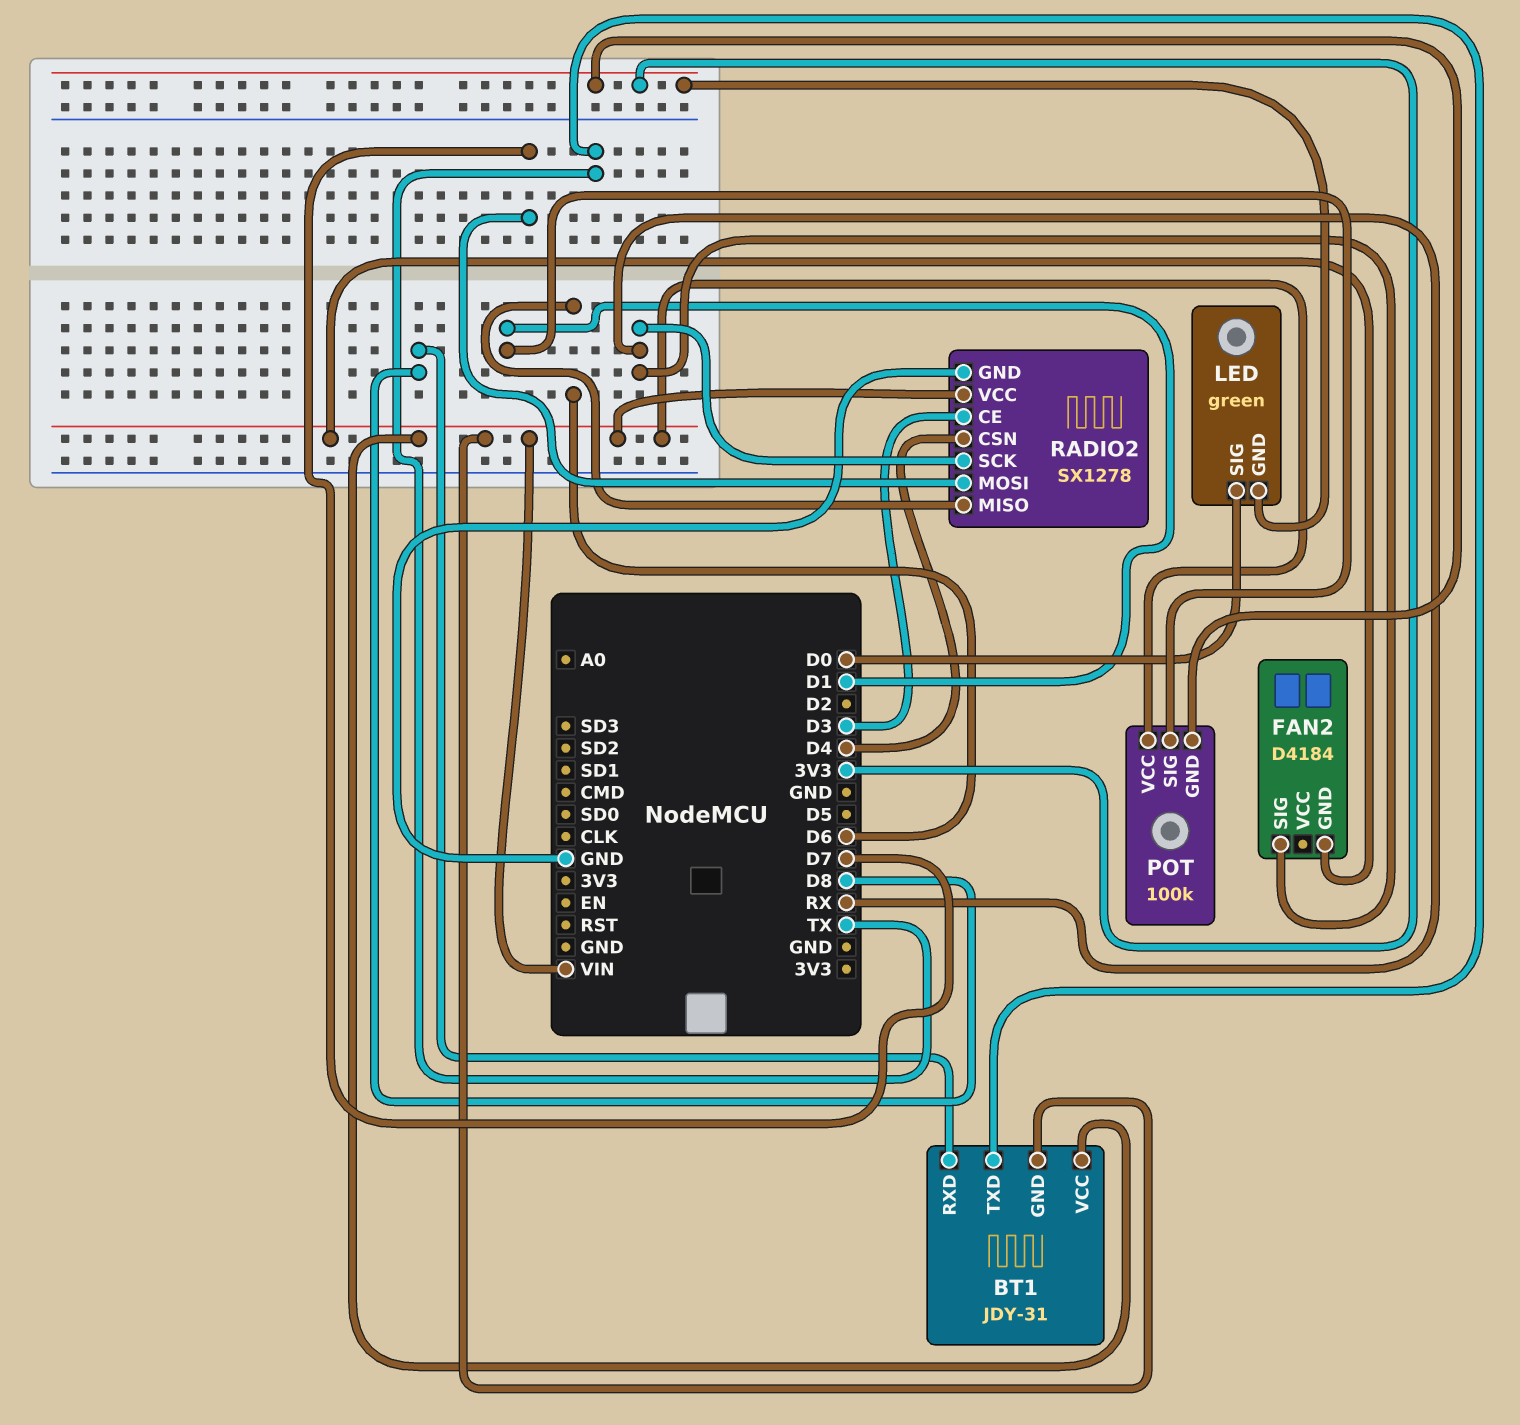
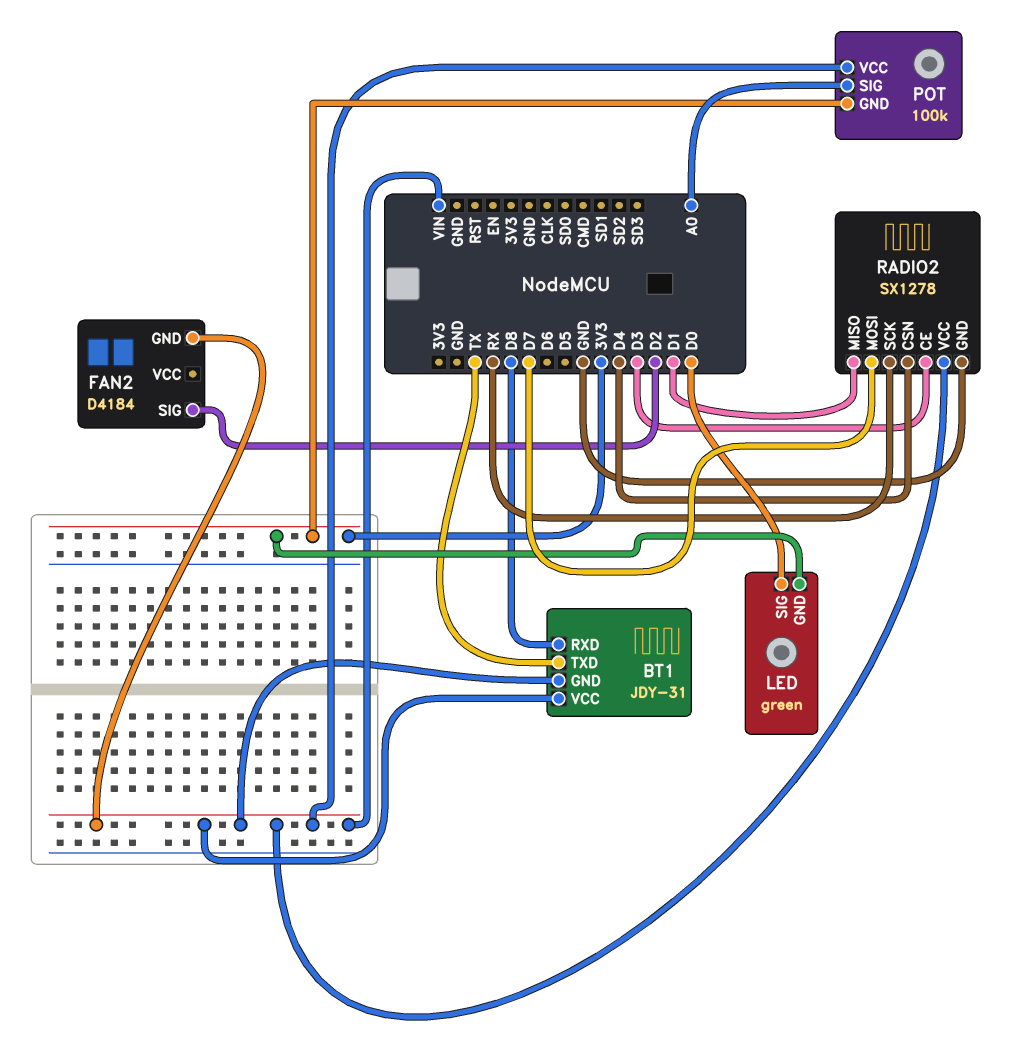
FAN2 pin SIG: RX -> D2
POT pin SIG: D1 -> A0
RADIO2 pin MISO: D6 -> D1

